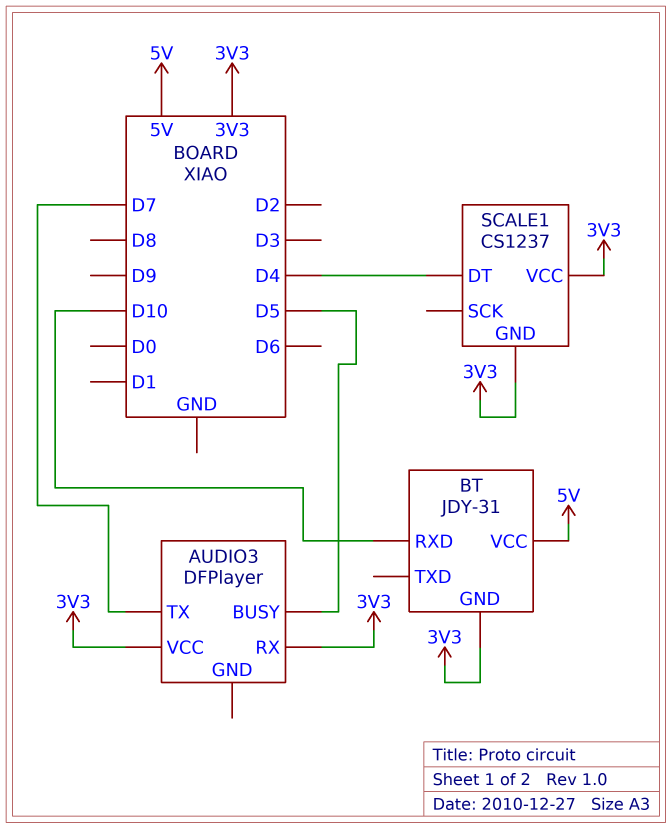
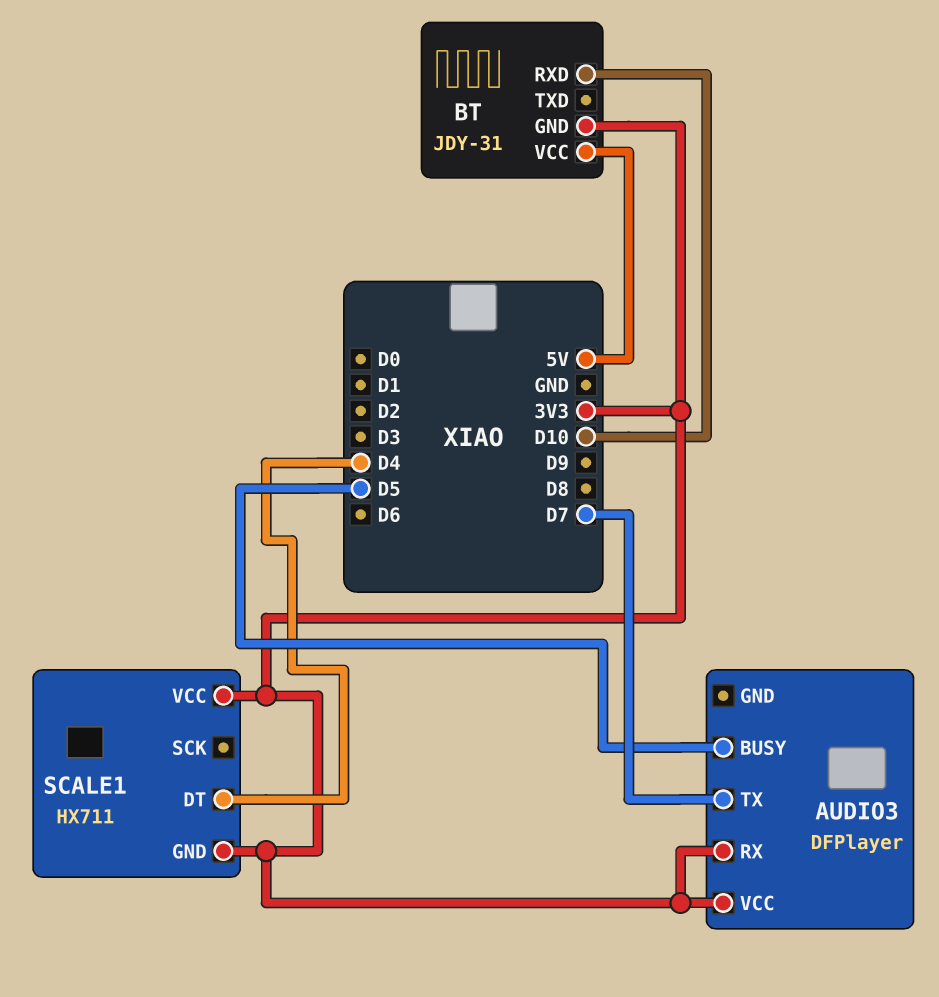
SCALE1: CS1237 -> HX711

